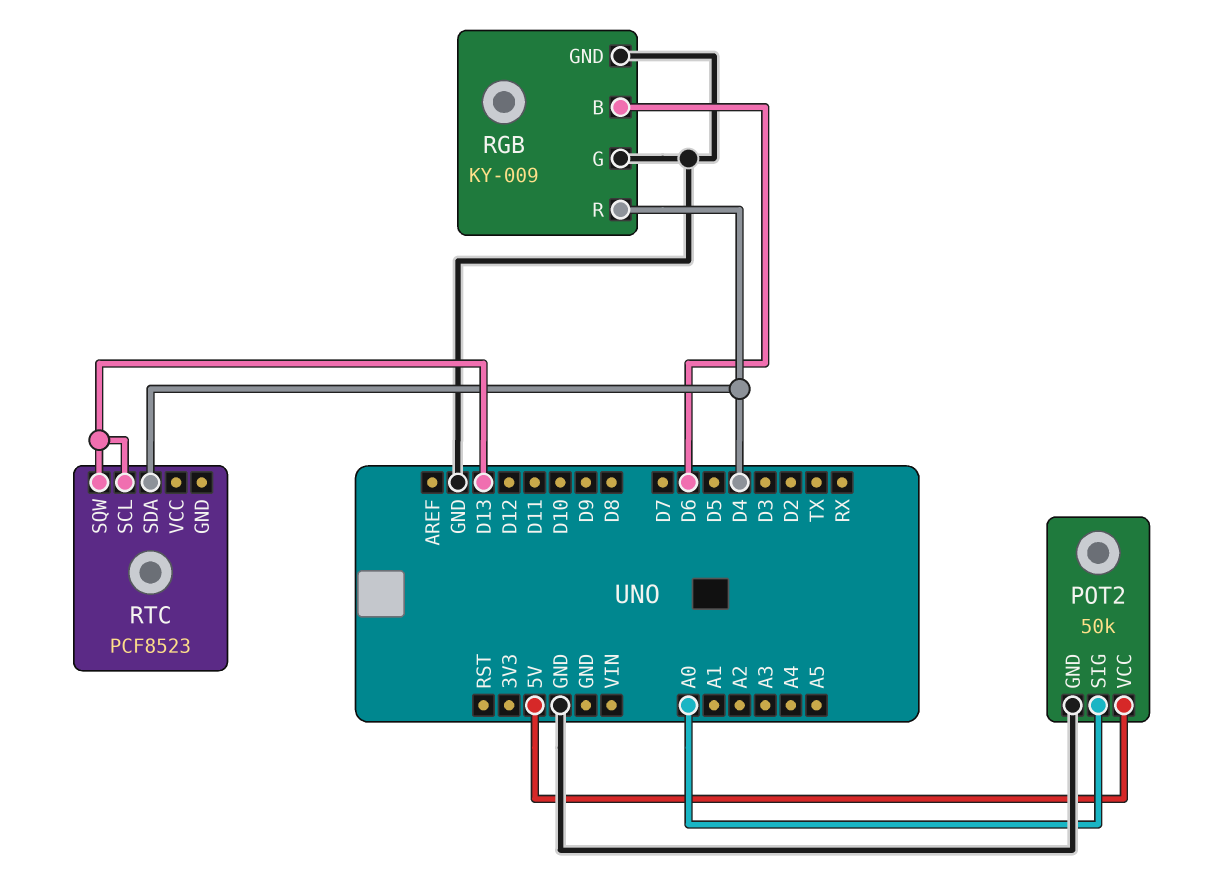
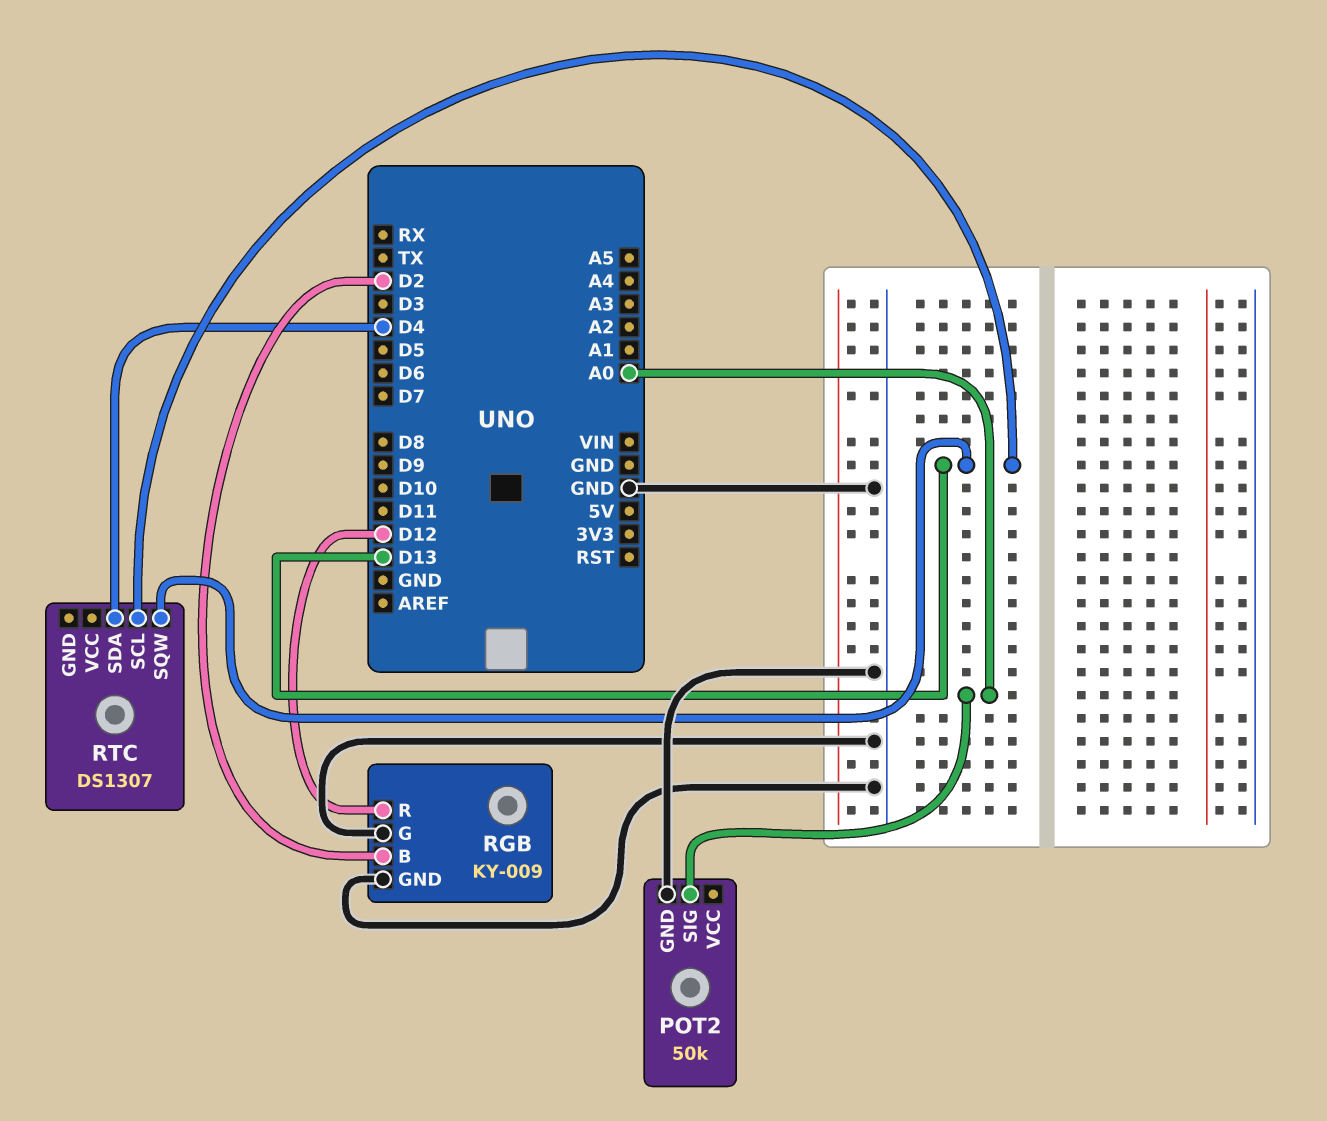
POT2 pin VCC: 5V -> none
RGB pin B: D6 -> D2
RGB pin R: D4 -> D12
RTC: PCF8523 -> DS1307

